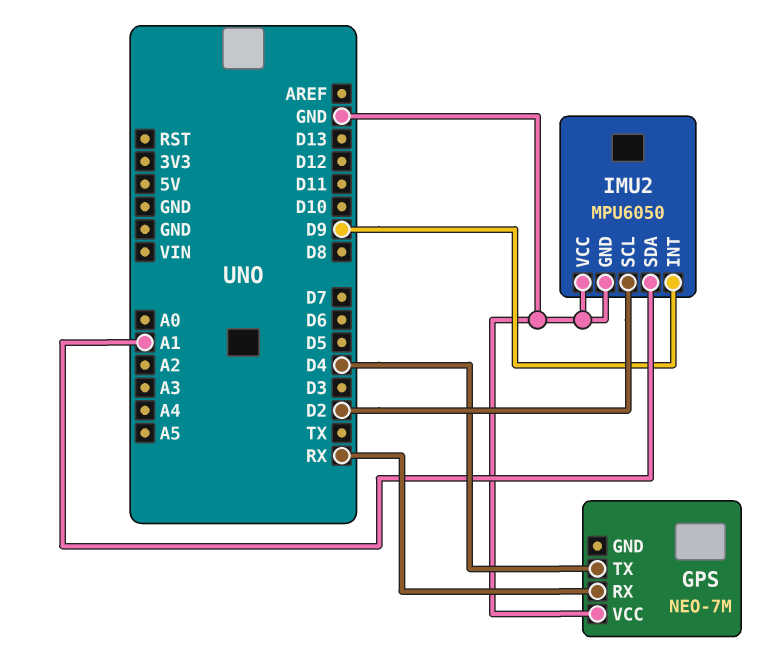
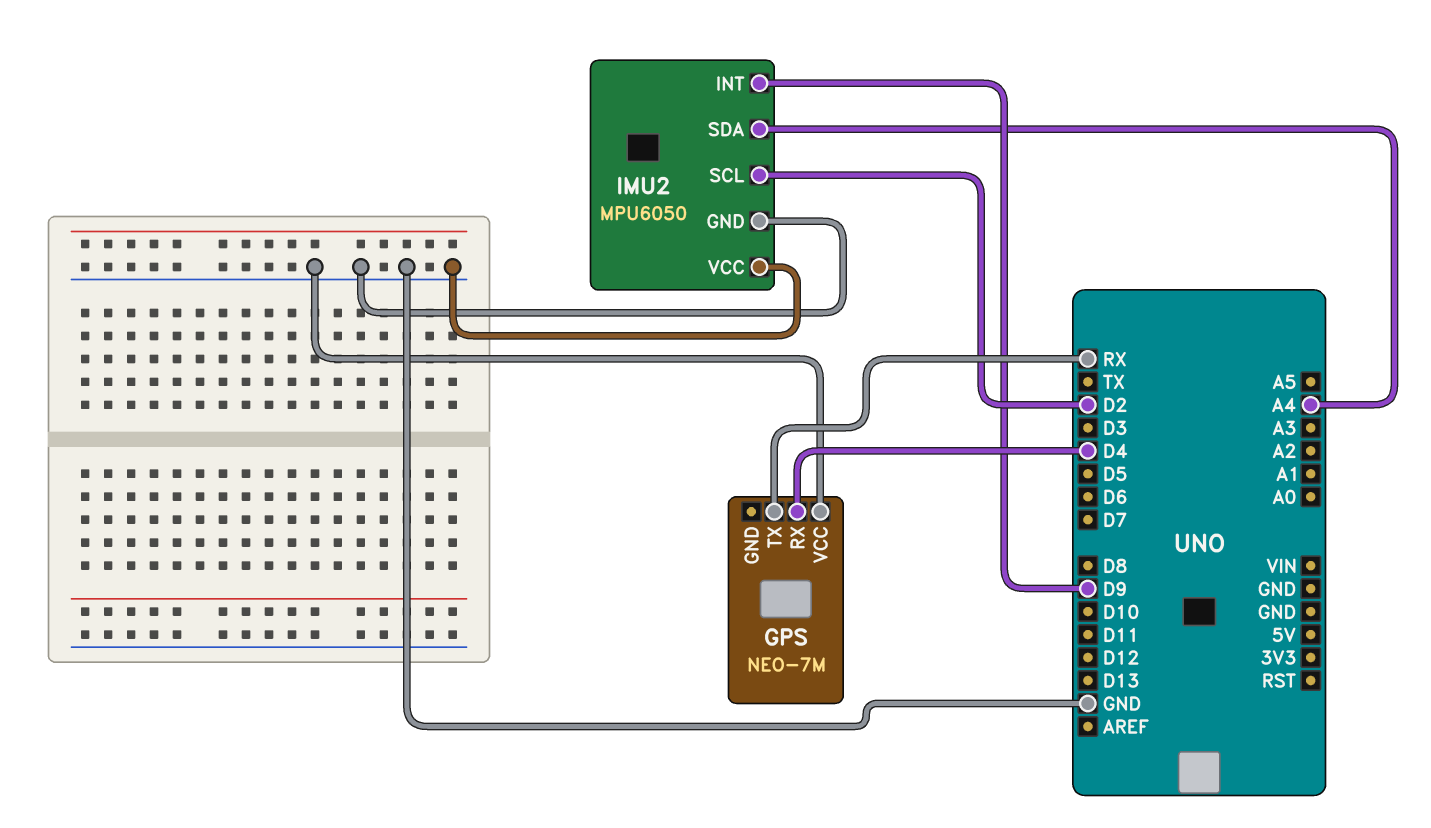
GPS pin RX: RX -> D4
GPS pin TX: D4 -> RX
IMU2 pin SDA: A1 -> A4

